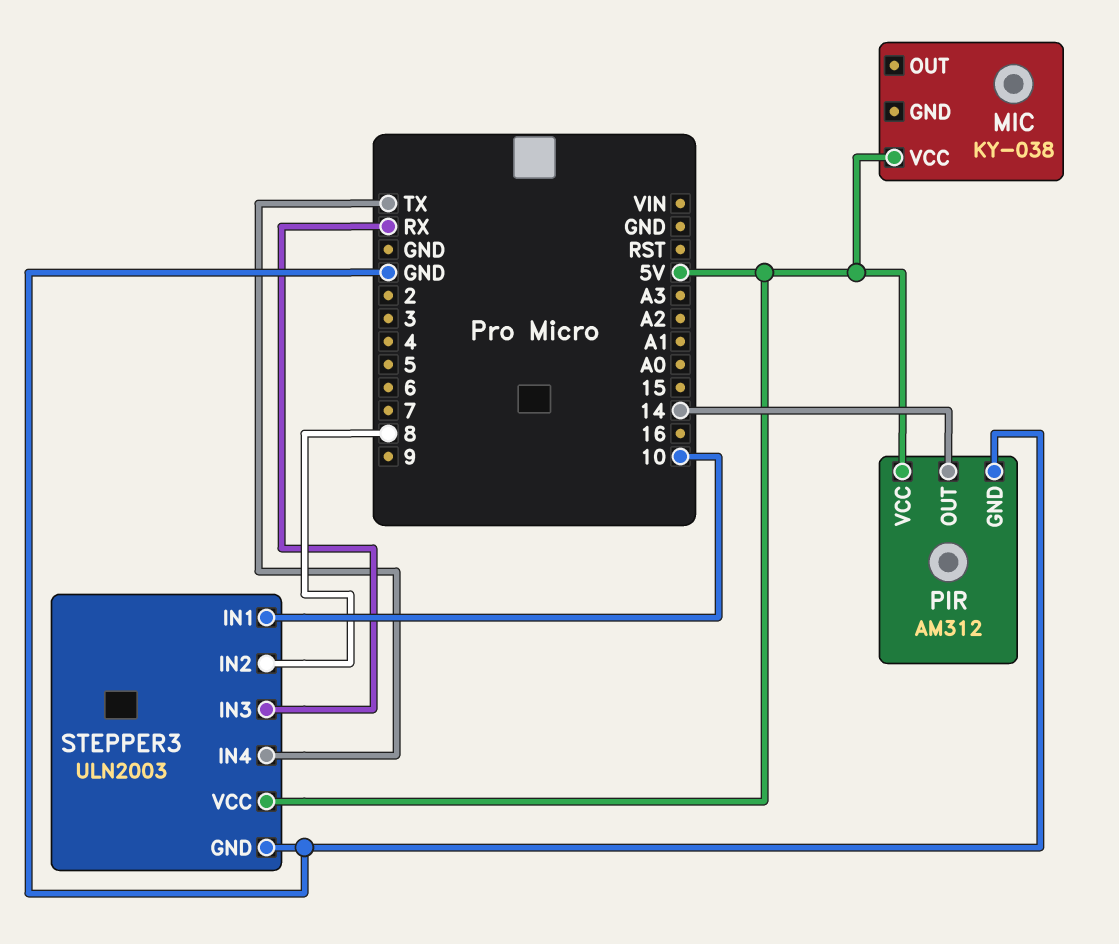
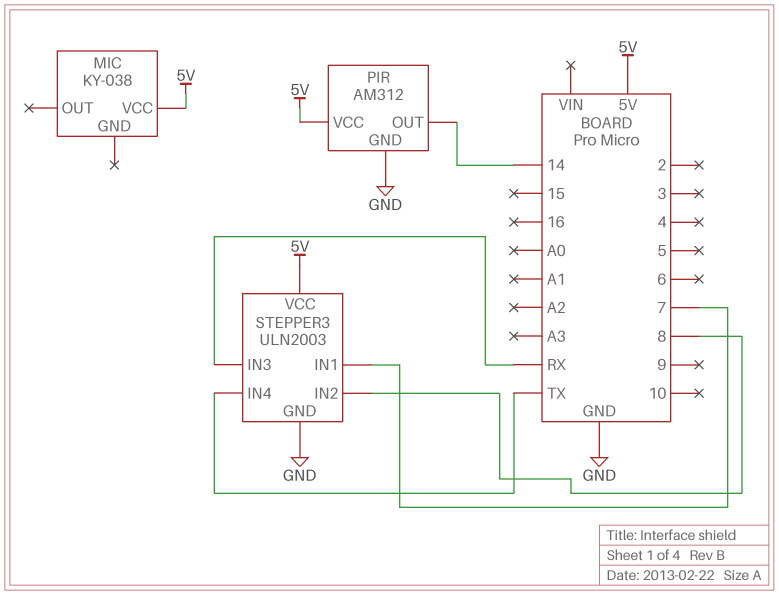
STEPPER3 pin IN1: 10 -> 7

